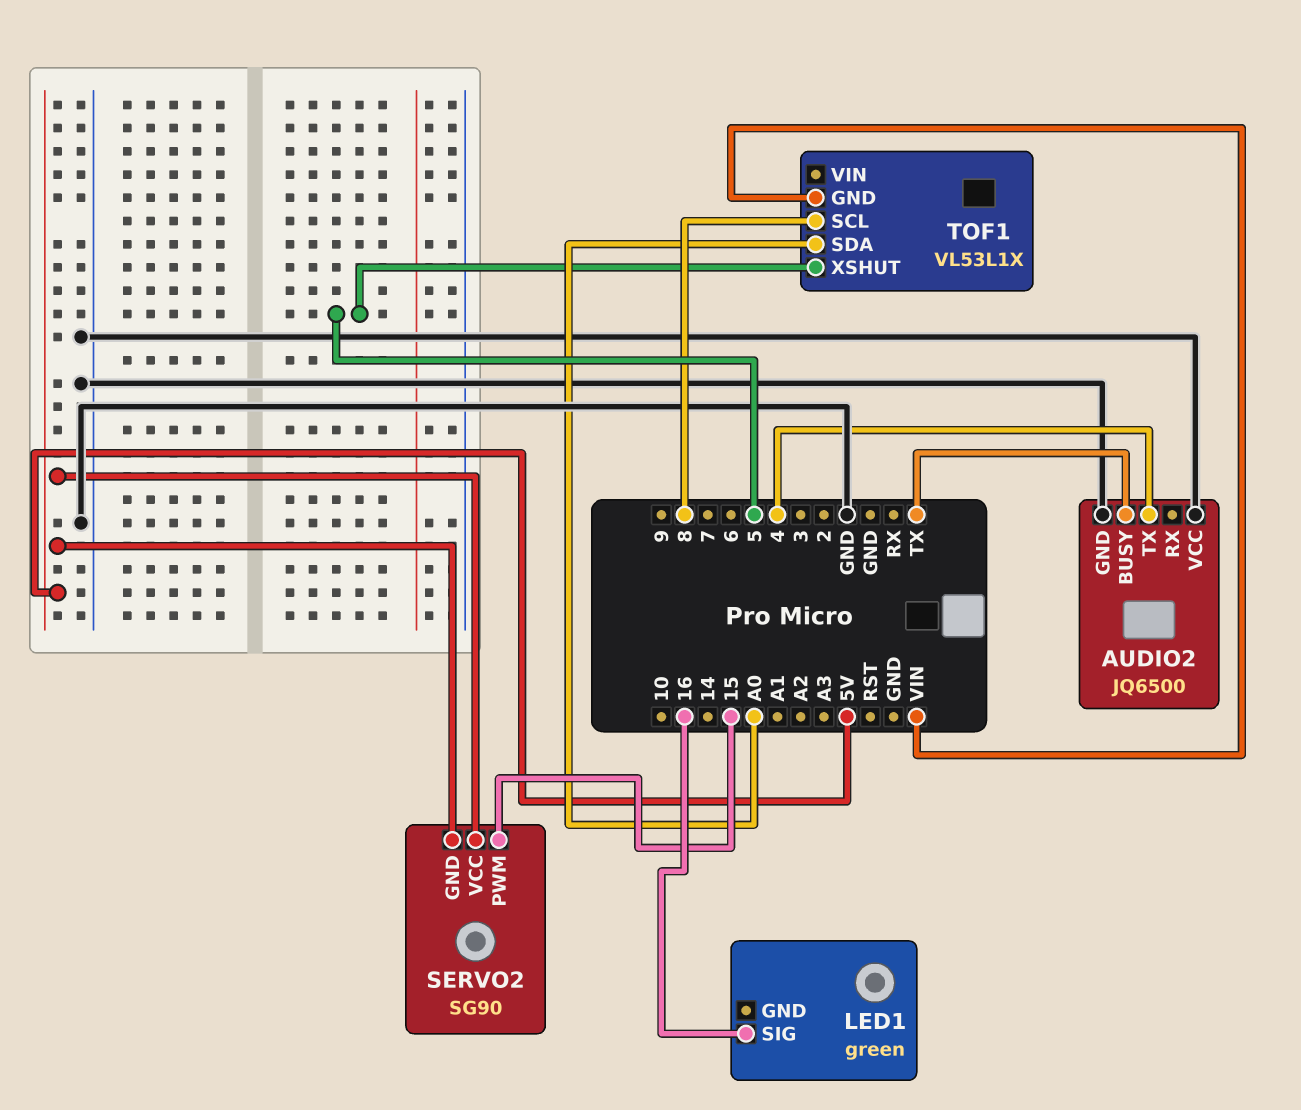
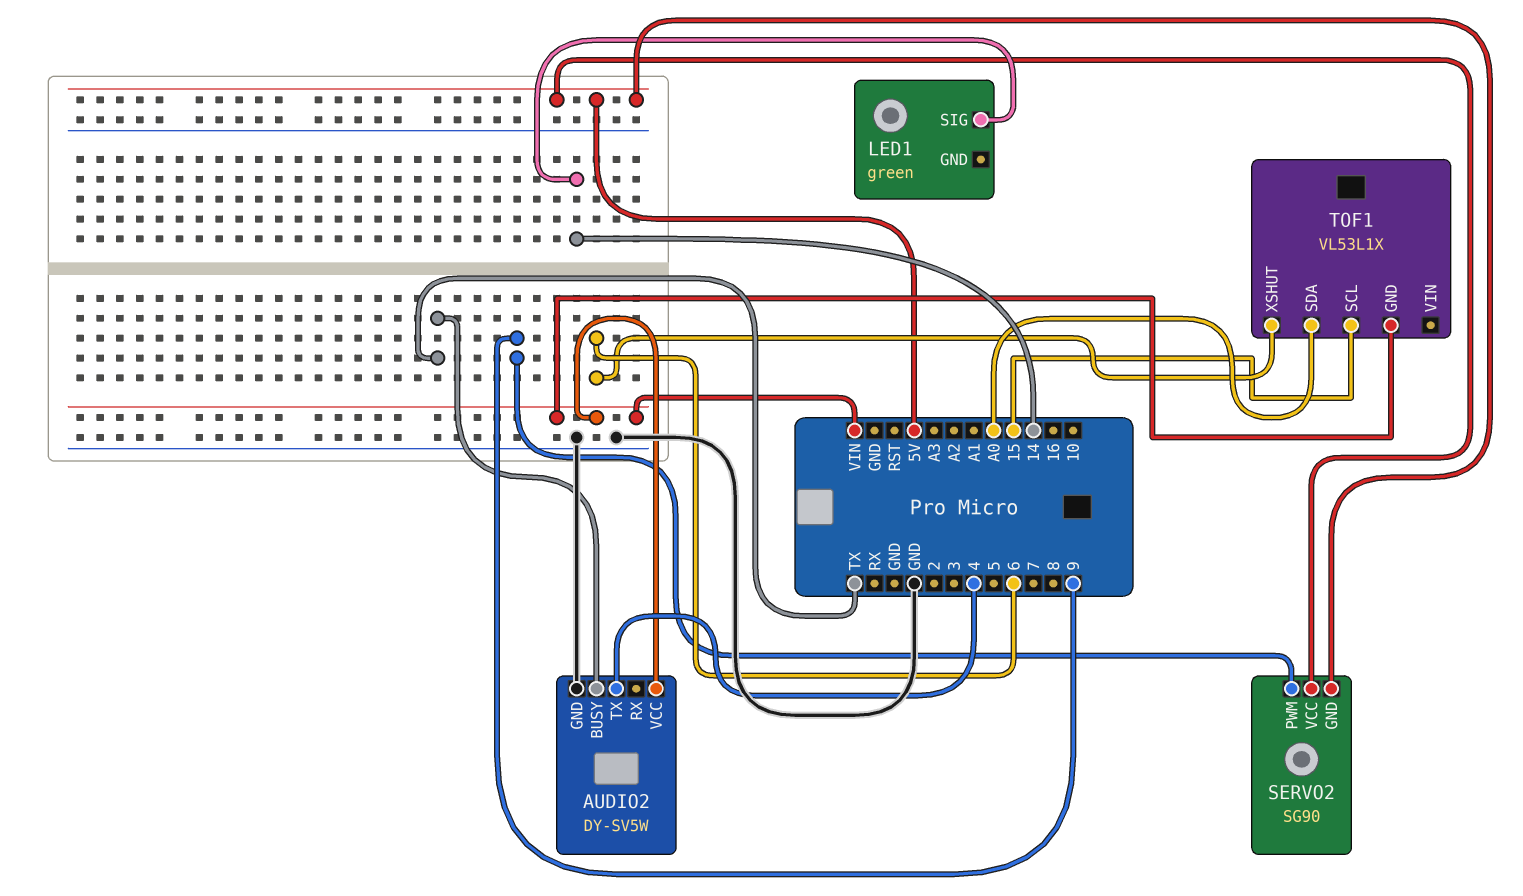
AUDIO2: JQ6500 -> DY-SV5W
AUDIO2 pin VCC: GND -> VIN
LED1 pin SIG: 16 -> 14
SERVO2 pin PWM: 15 -> 9
TOF1 pin SCL: 8 -> 15
TOF1 pin XSHUT: 5 -> 6

